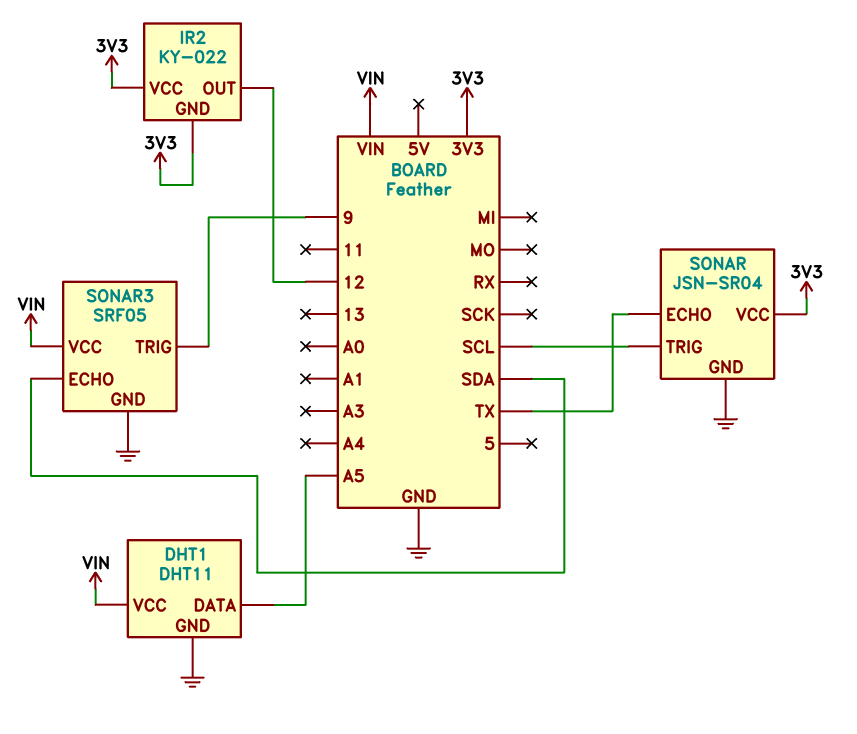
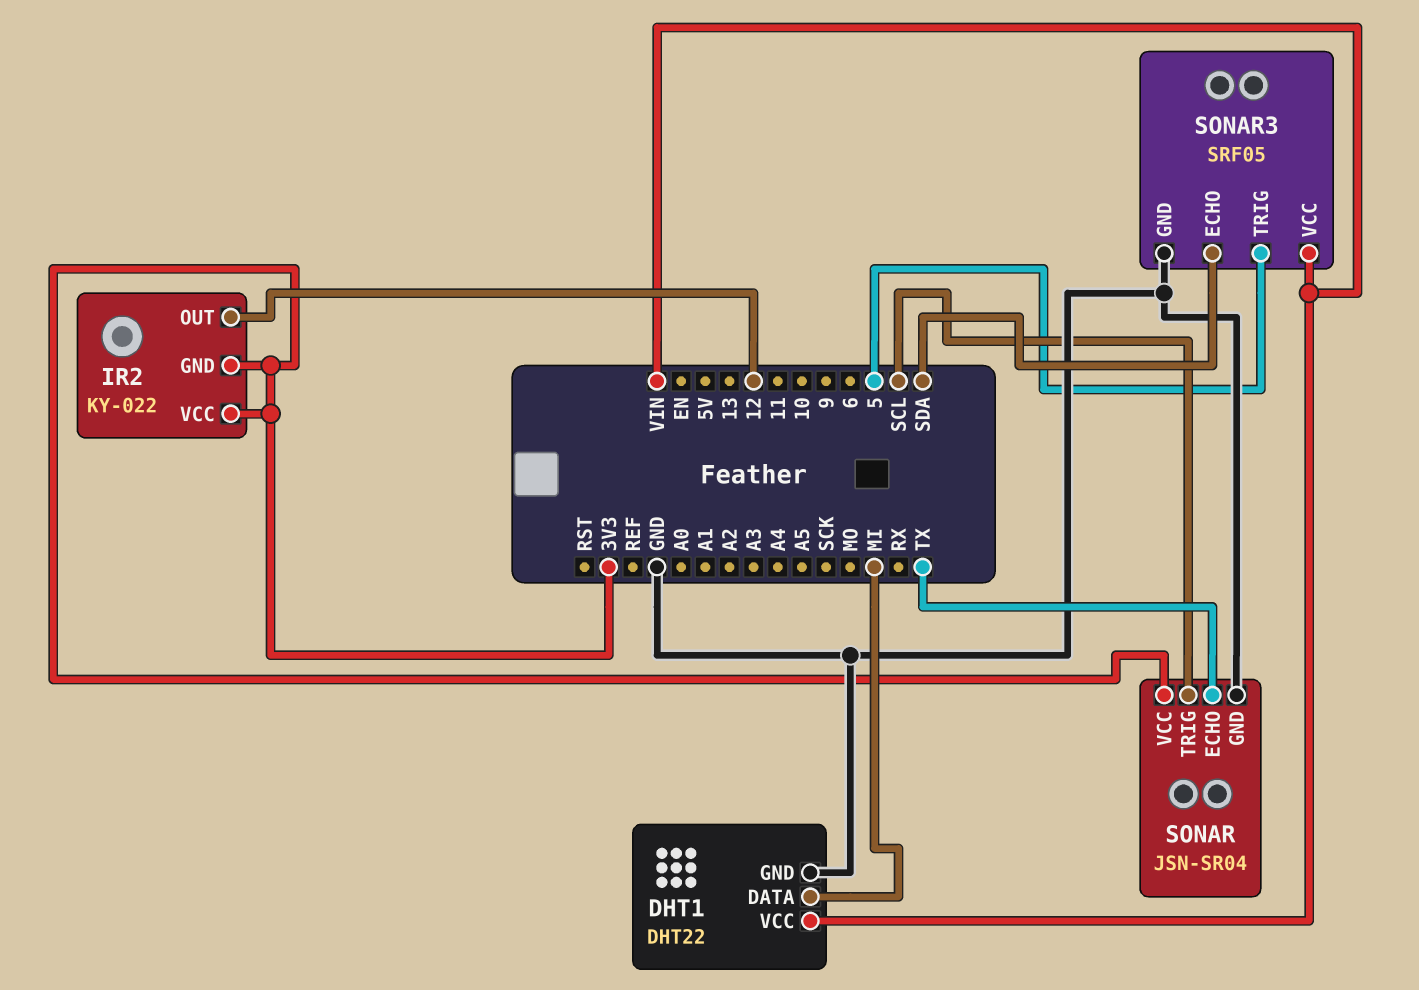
DHT1: DHT11 -> DHT22
DHT1 pin DATA: A5 -> MI
SONAR3 pin TRIG: 9 -> 5

